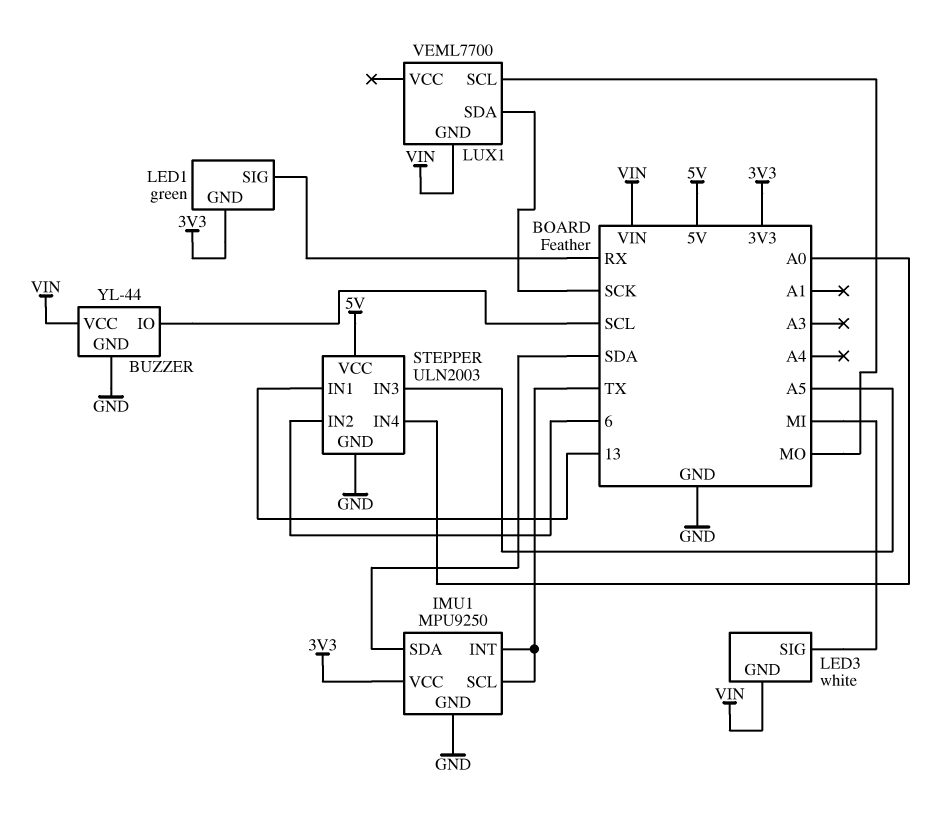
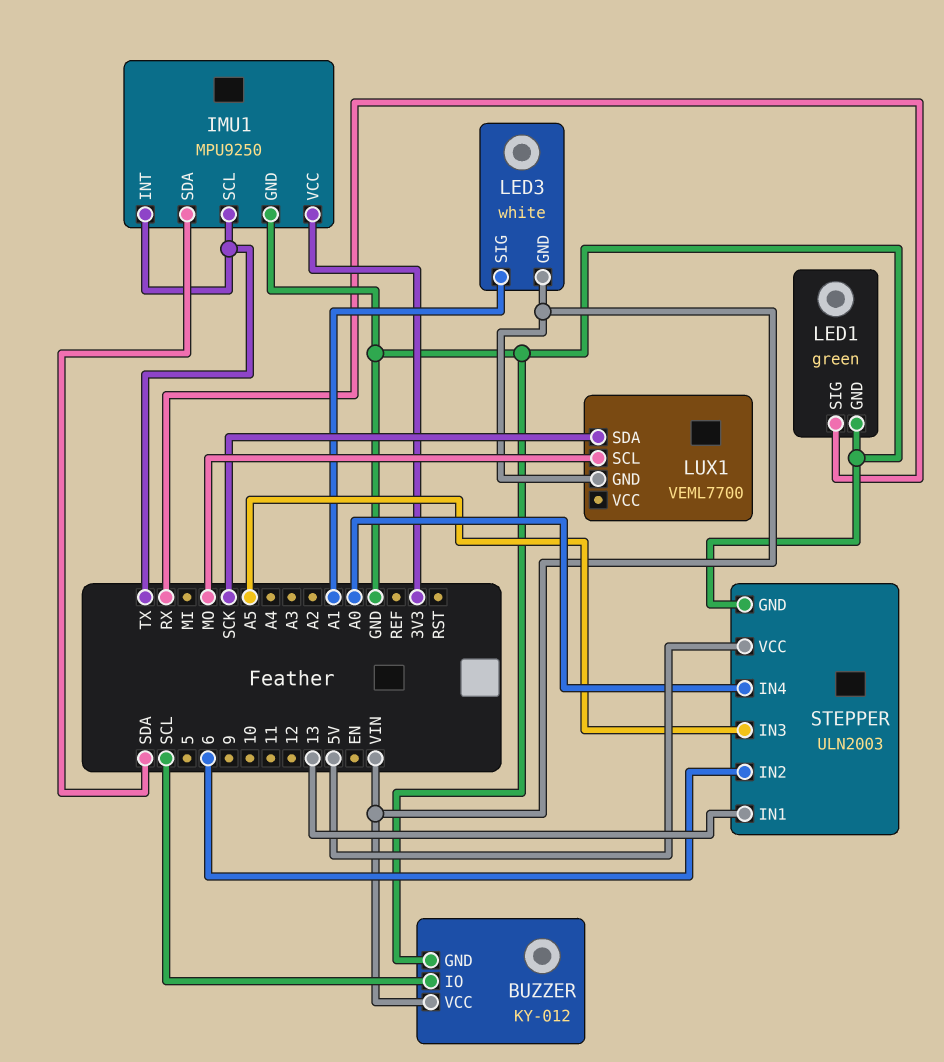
BUZZER: YL-44 -> KY-012
LED1 pin GND: 3V3 -> GND
LED3 pin SIG: MI -> A1

